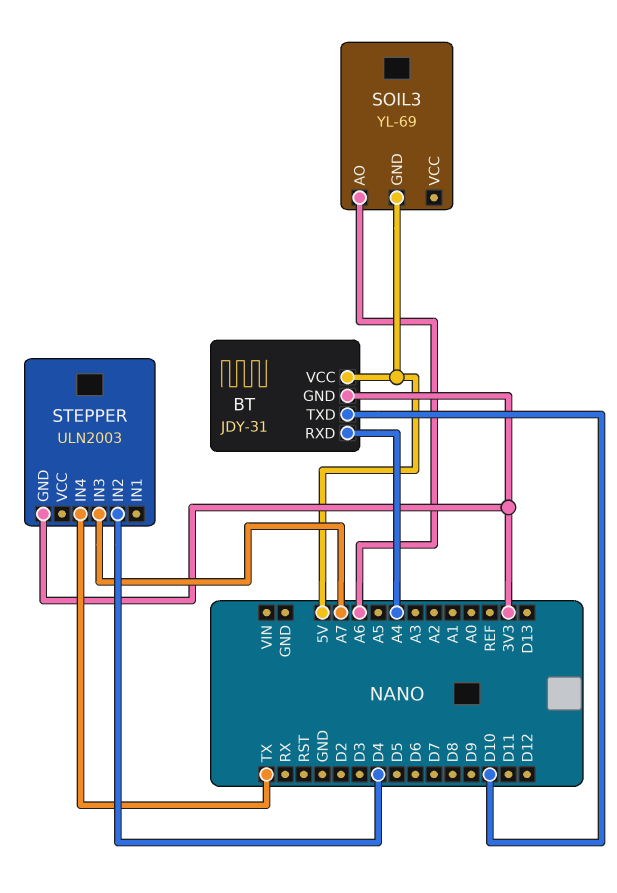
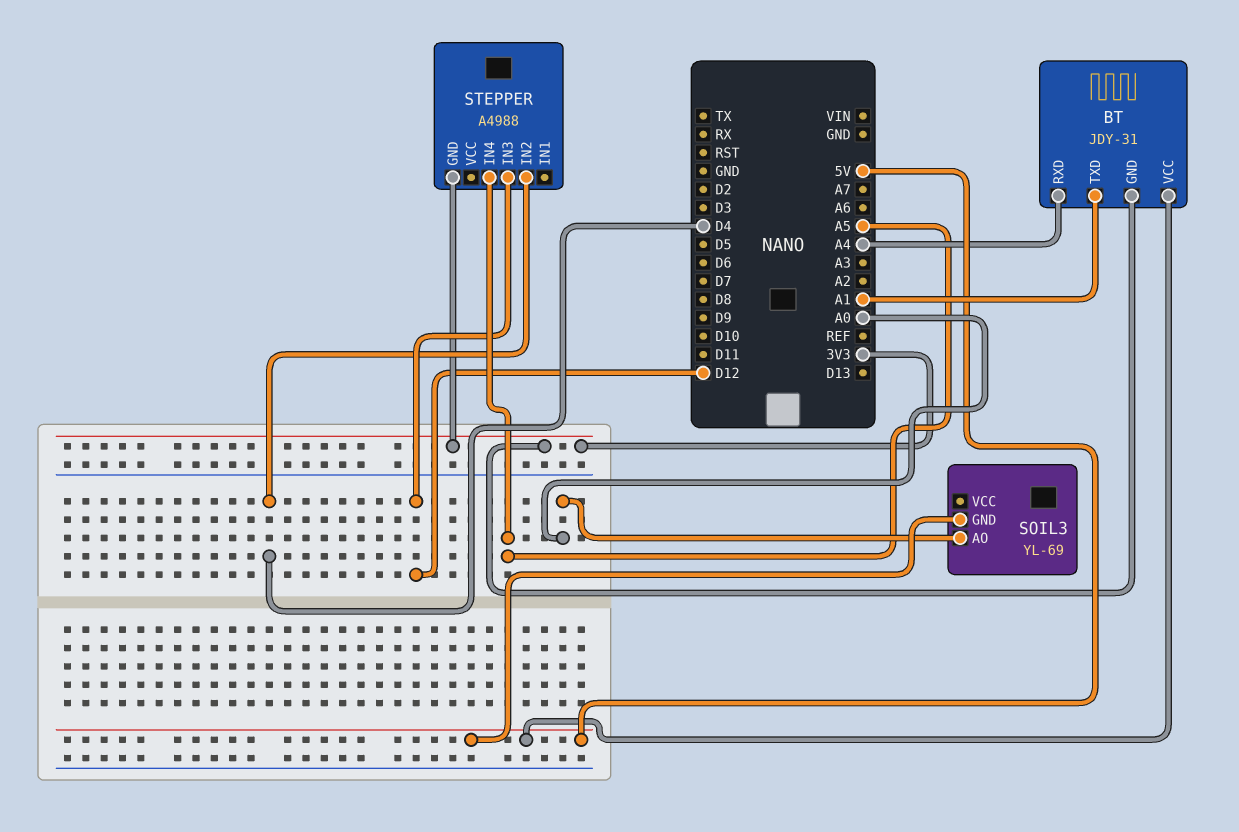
BT pin TXD: D10 -> A1
SOIL3 pin AO: A6 -> A0
STEPPER: ULN2003 -> A4988
STEPPER pin IN3: A7 -> D12
STEPPER pin IN4: TX -> A5

